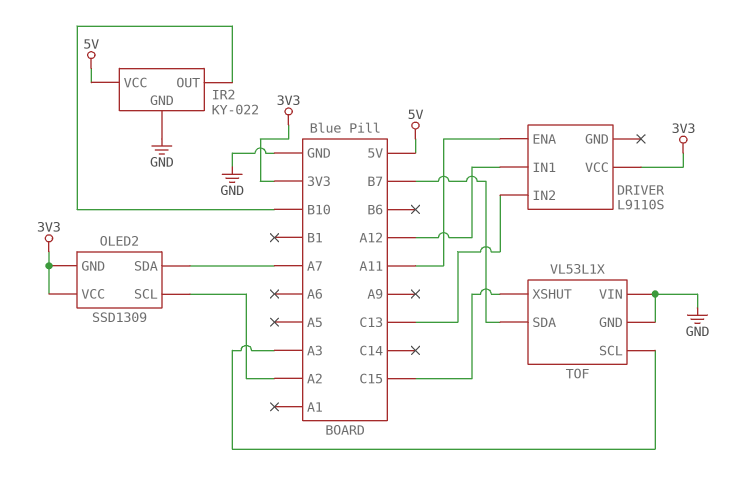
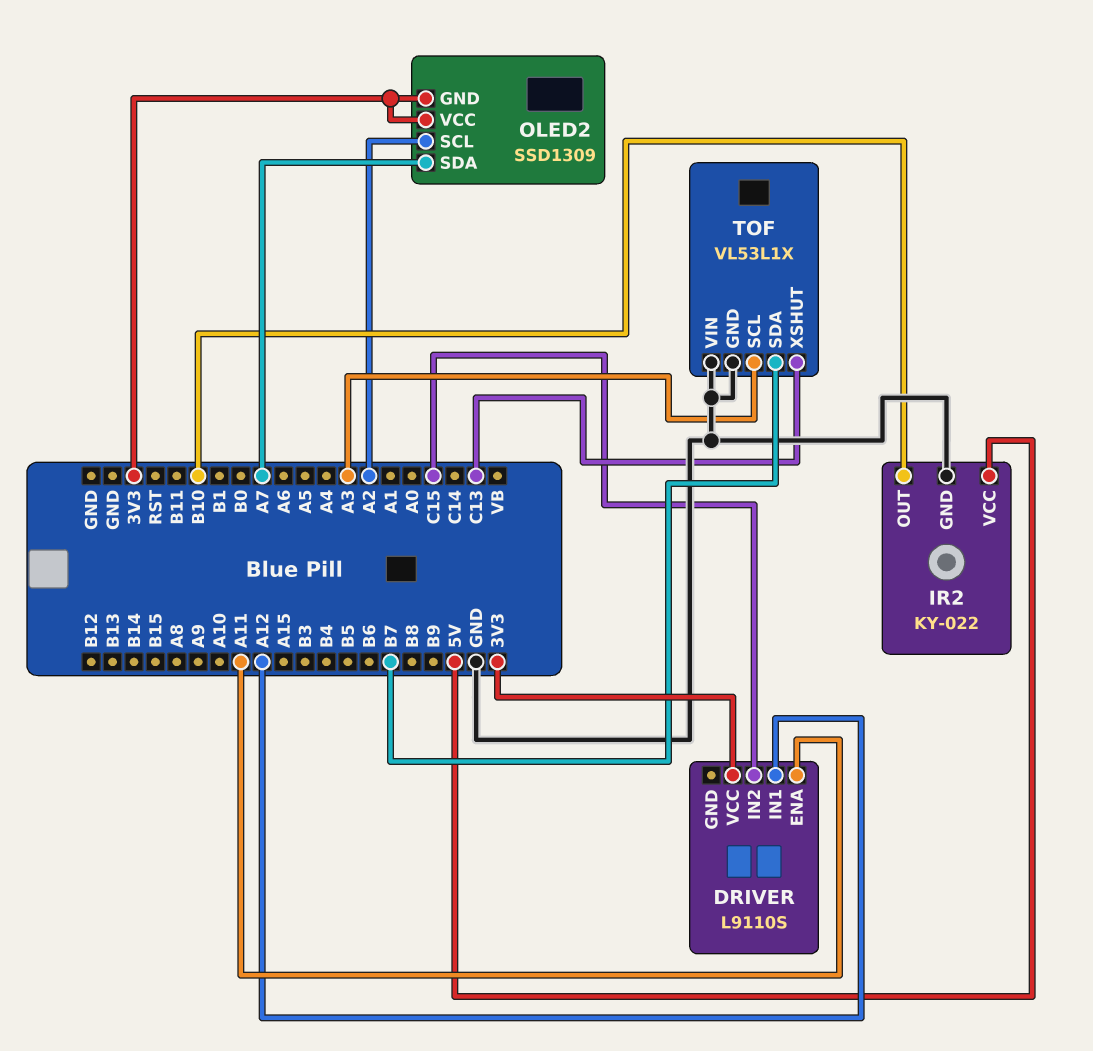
DRIVER pin IN2: C13 -> C15
TOF pin XSHUT: C15 -> C13

